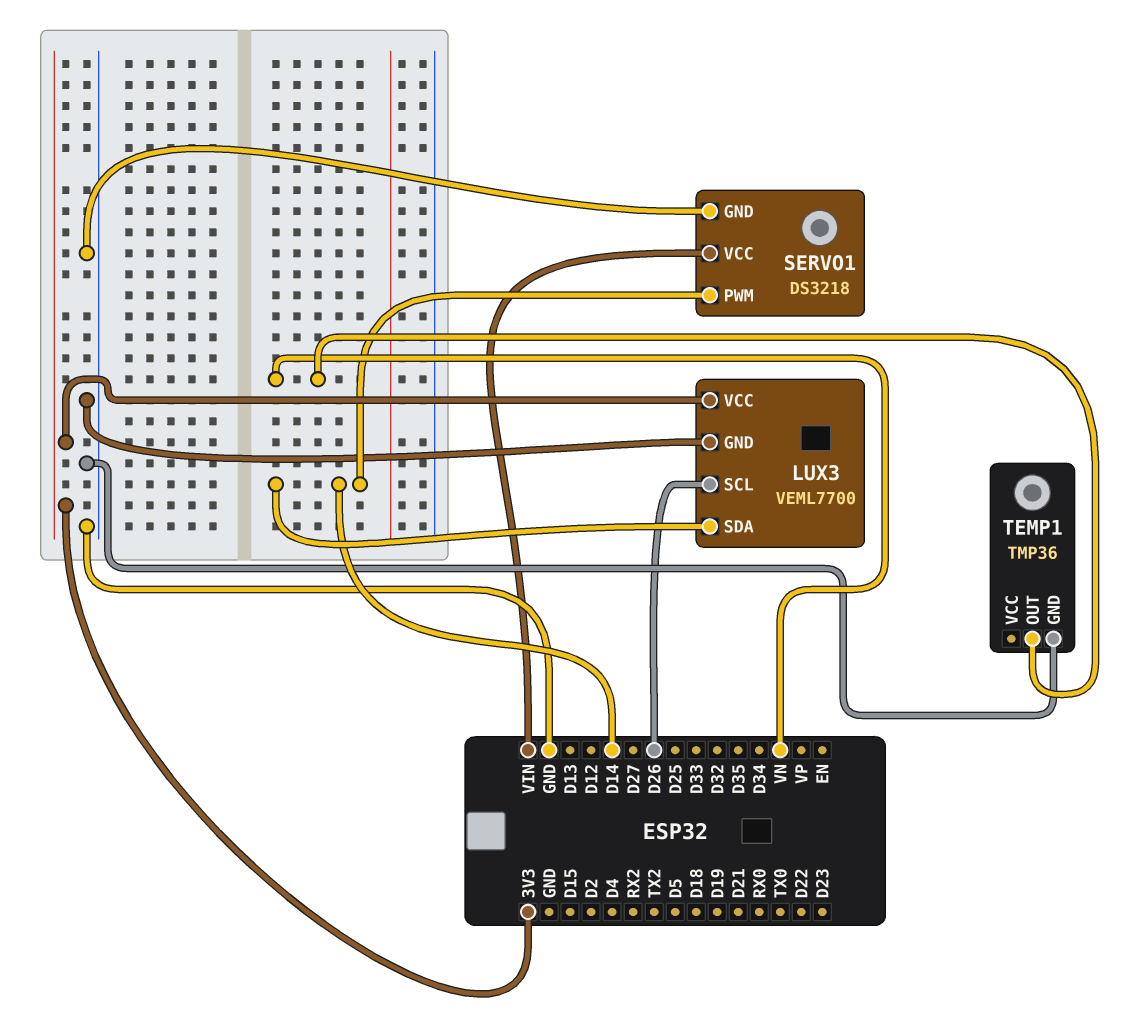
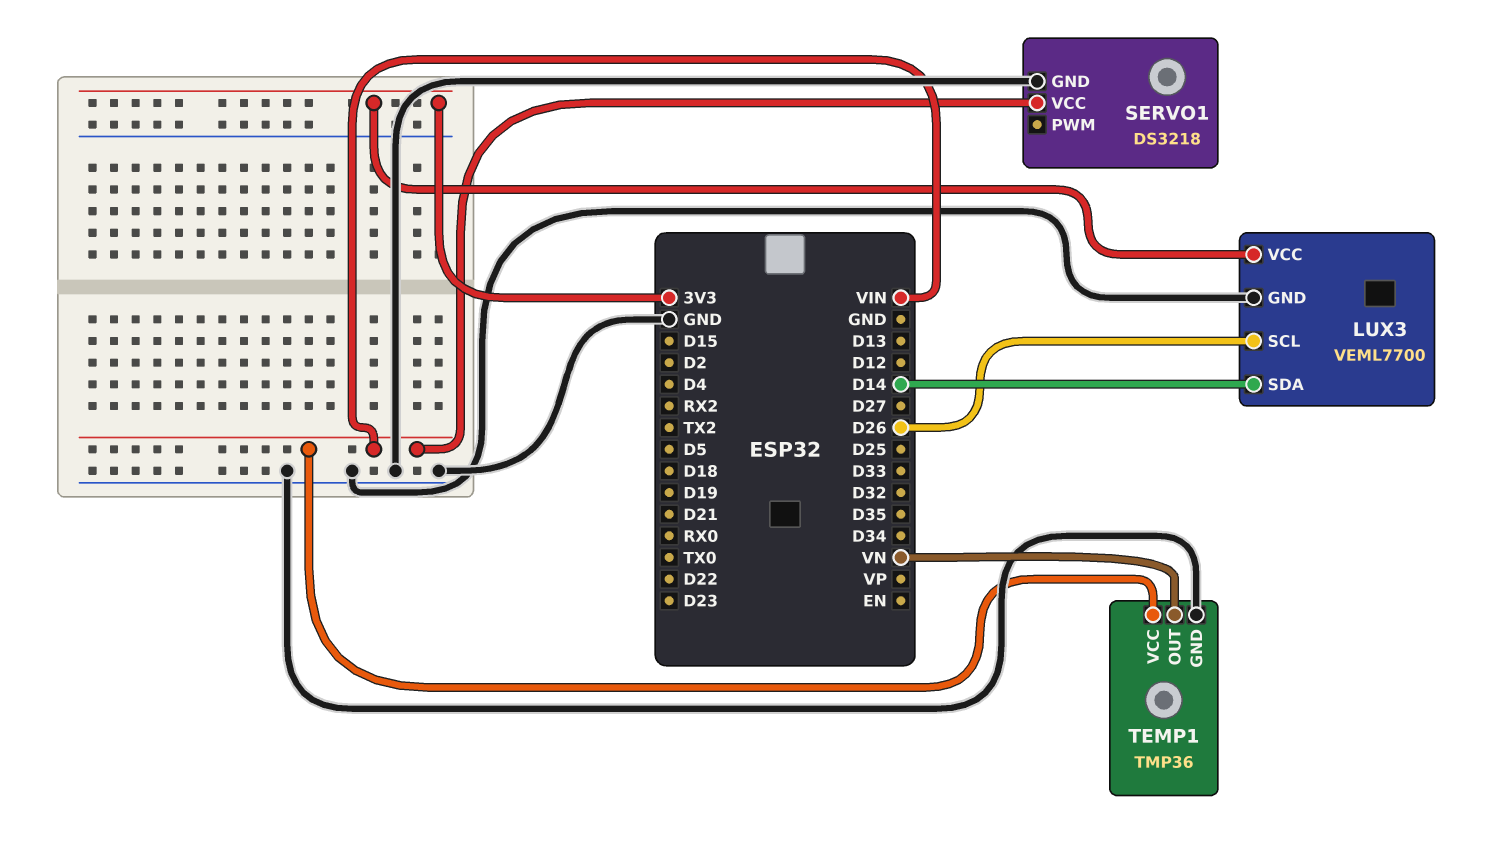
SERVO1 pin PWM: D14 -> none
TEMP1 pin VCC: none -> VIN

